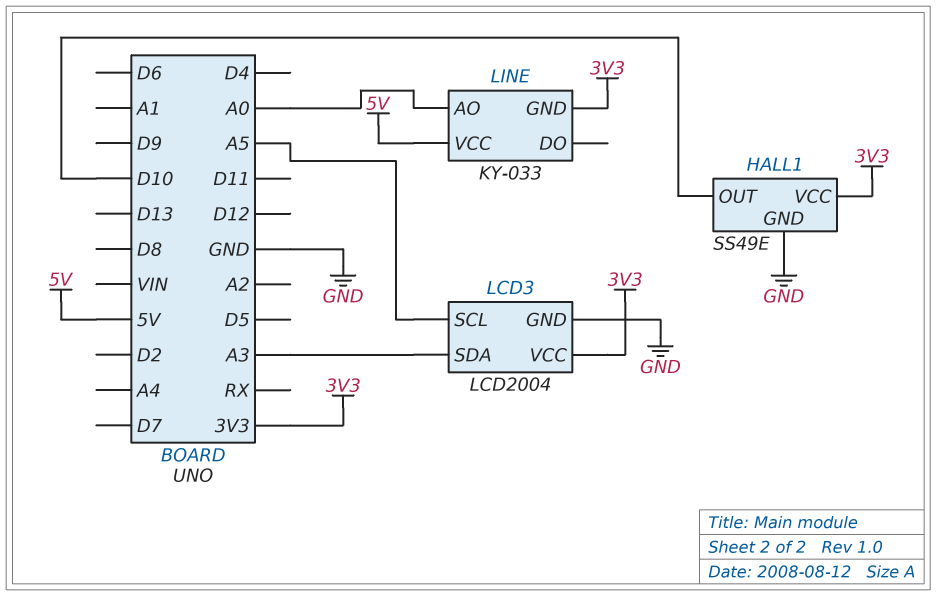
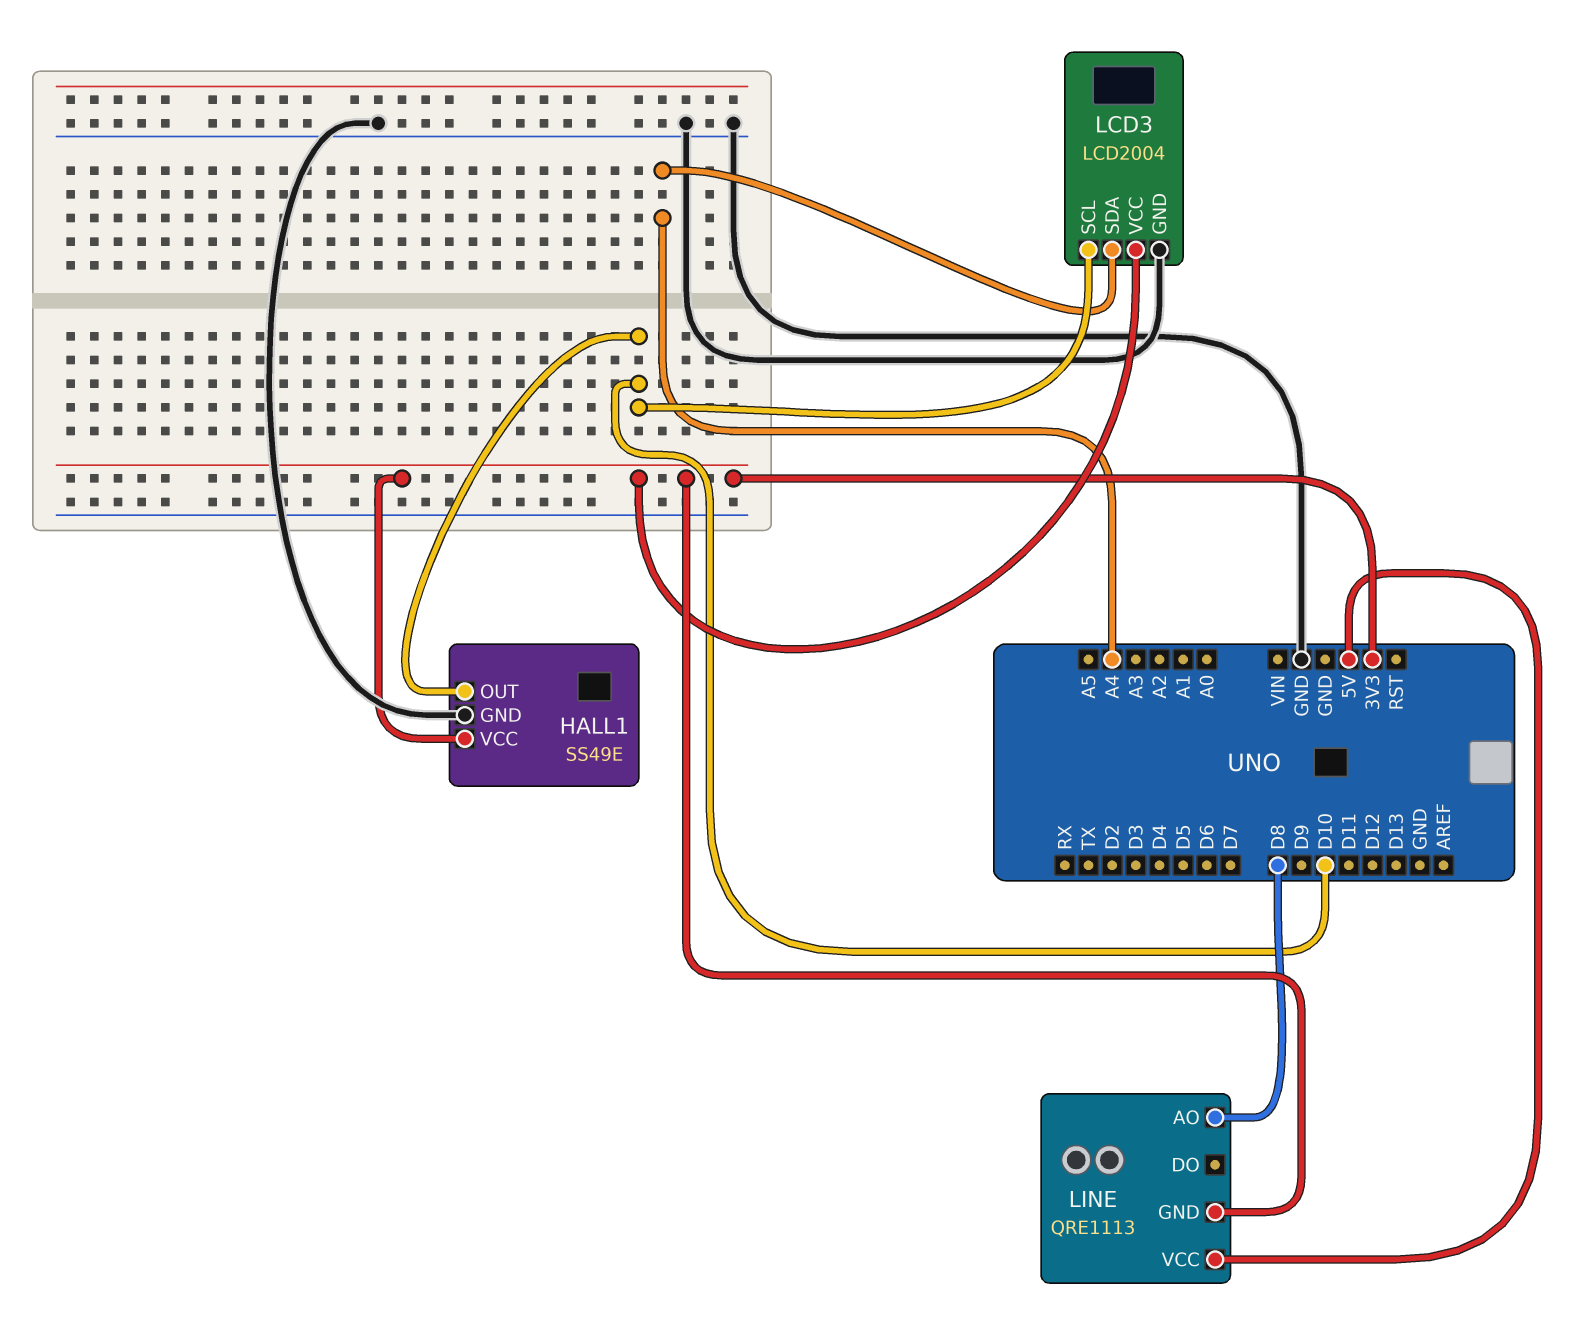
LCD3 pin SCL: A5 -> D10
LCD3 pin SDA: A3 -> A4
LINE: KY-033 -> QRE1113
LINE pin AO: A0 -> D8

